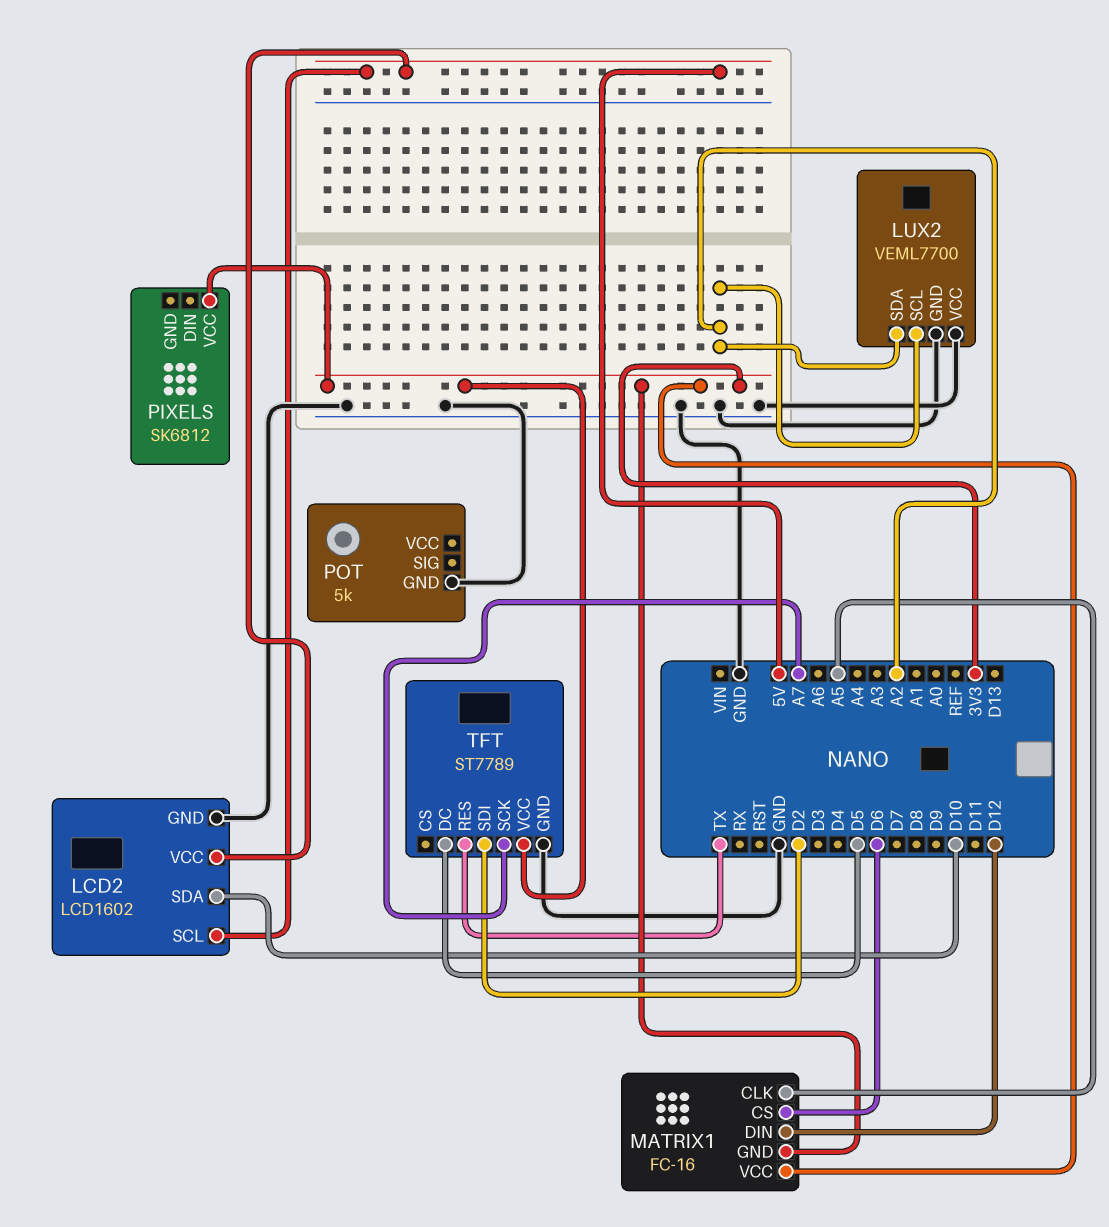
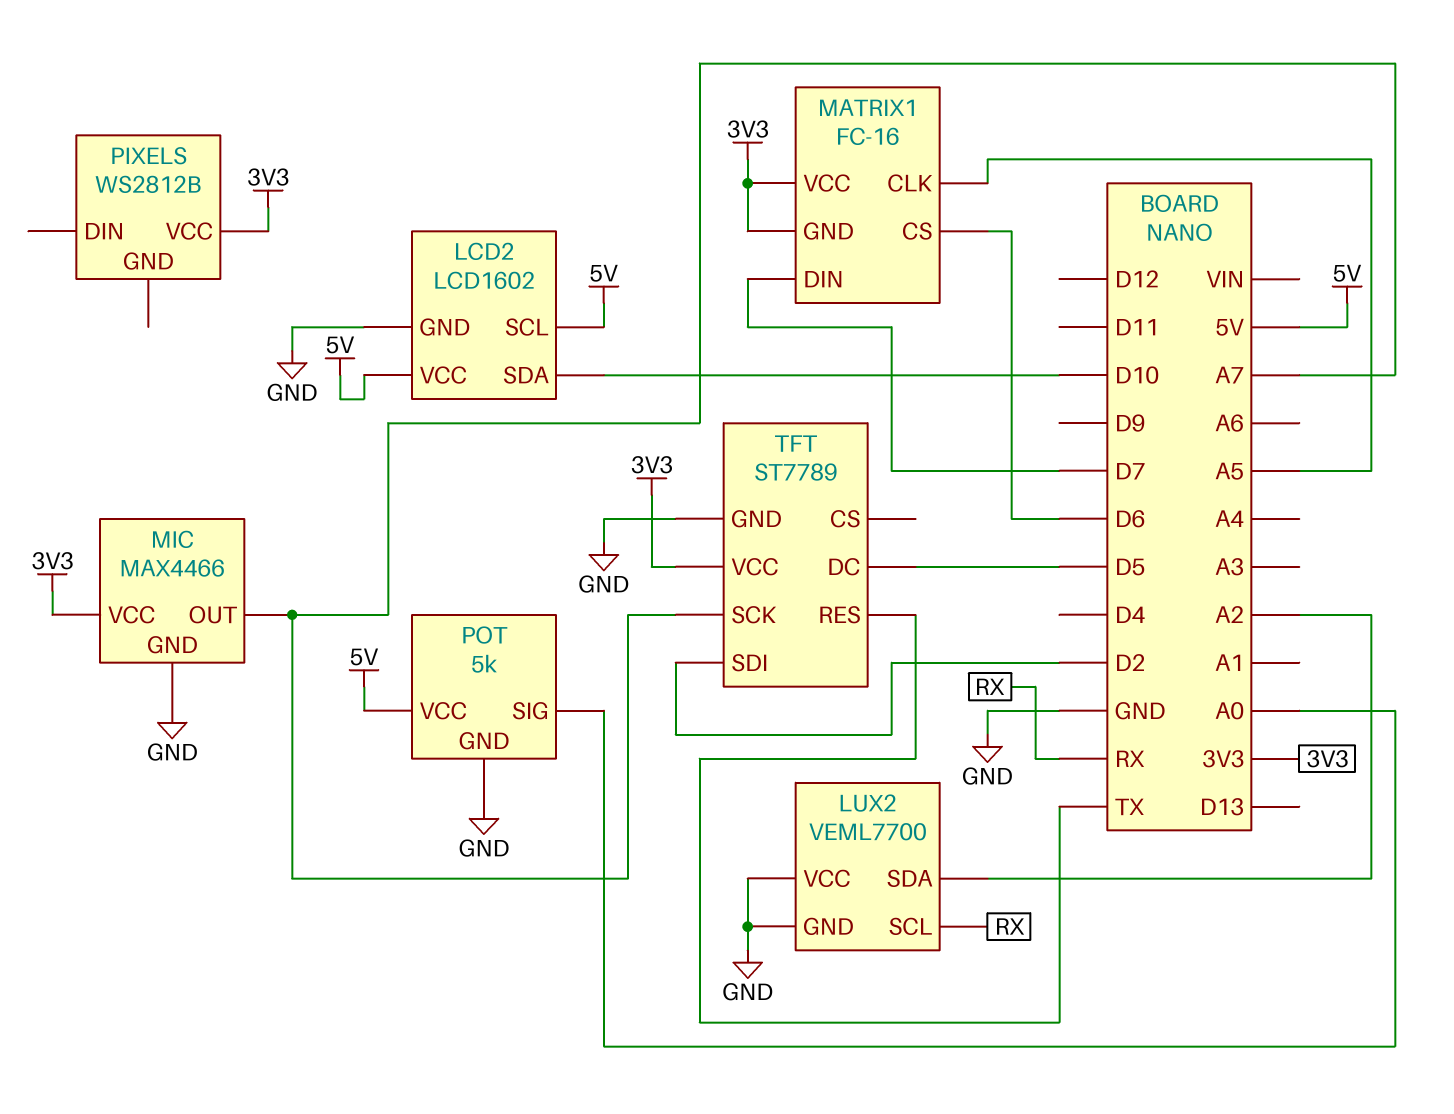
LUX2 pin SCL: A2 -> RX
MATRIX1 pin DIN: D12 -> D7
MIC: none -> MAX4466
MIC pin GND: none -> GND
MIC pin OUT: none -> A7
MIC pin VCC: none -> 3V3
PIXELS: SK6812 -> WS2812B
POT pin SIG: none -> A0
POT pin VCC: none -> 5V

